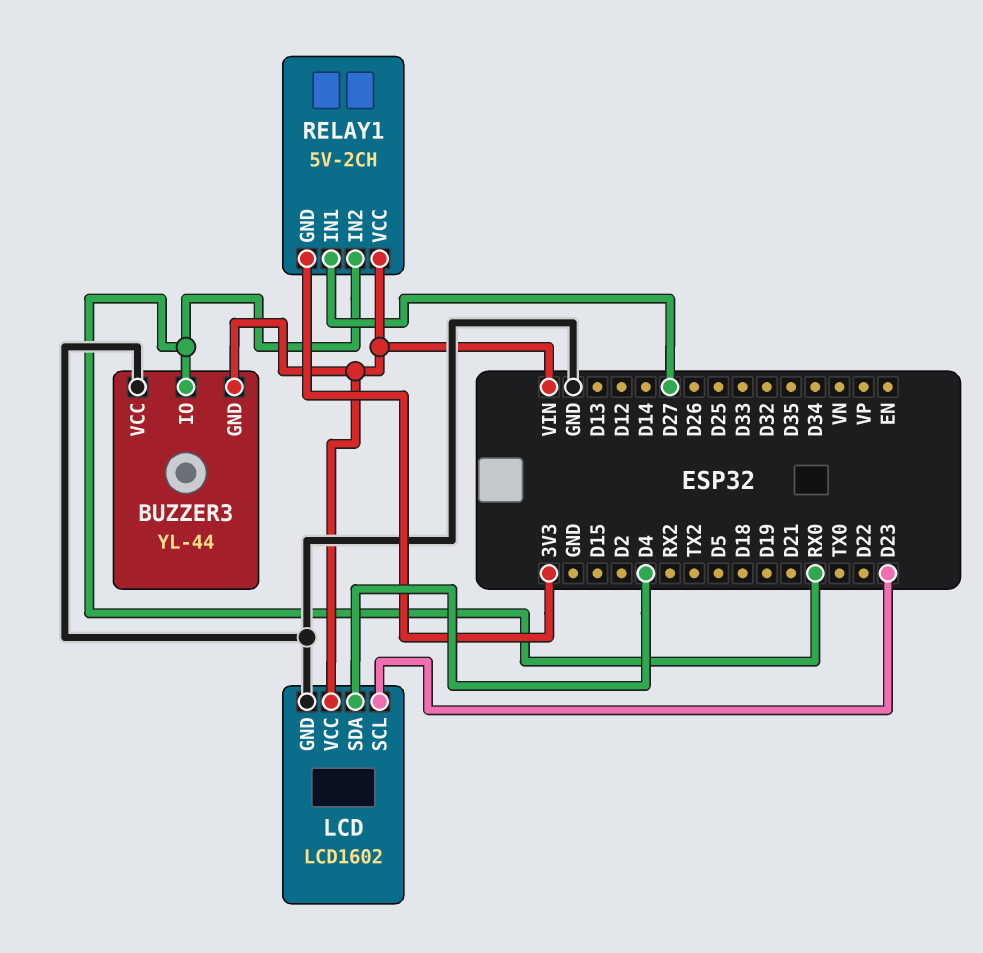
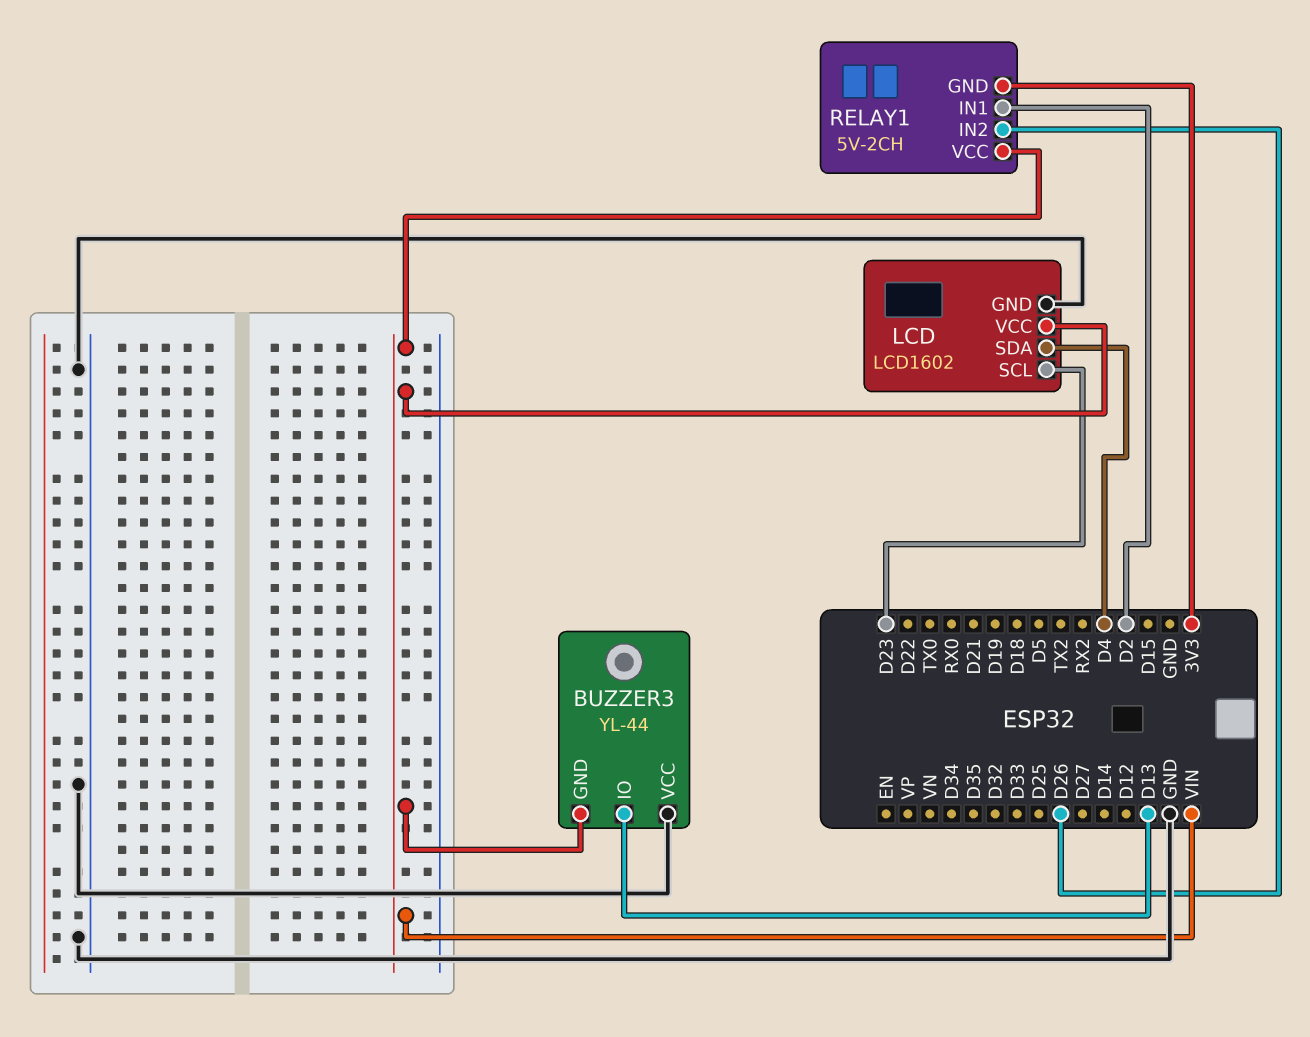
BUZZER3 pin IO: RX0 -> D13
RELAY1 pin IN1: D27 -> D2
RELAY1 pin IN2: RX0 -> D26

